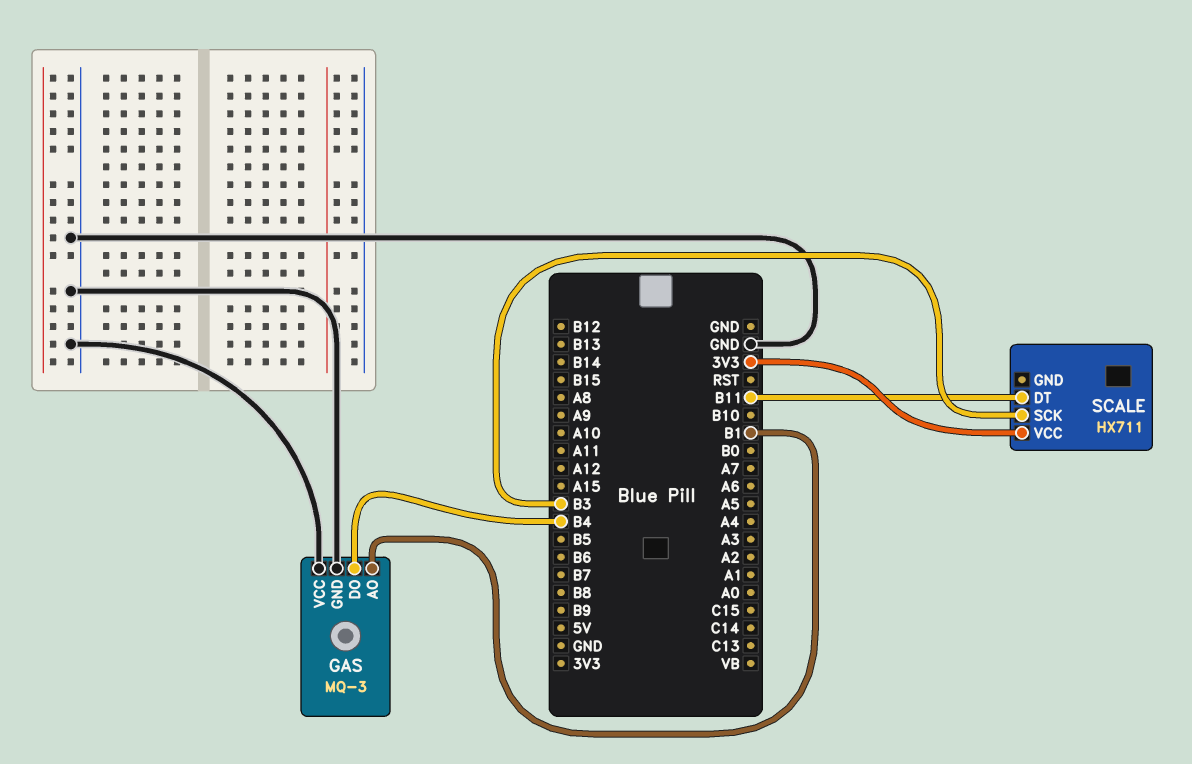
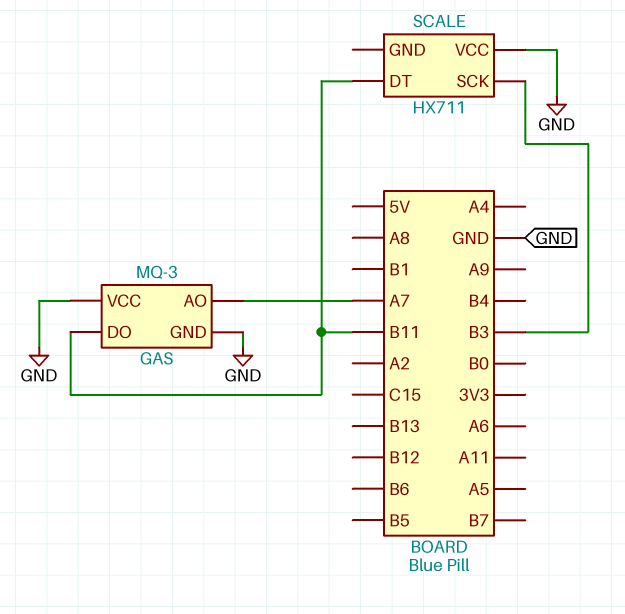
GAS pin AO: B1 -> A7
GAS pin DO: B4 -> B11
SCALE pin VCC: 3V3 -> GND

